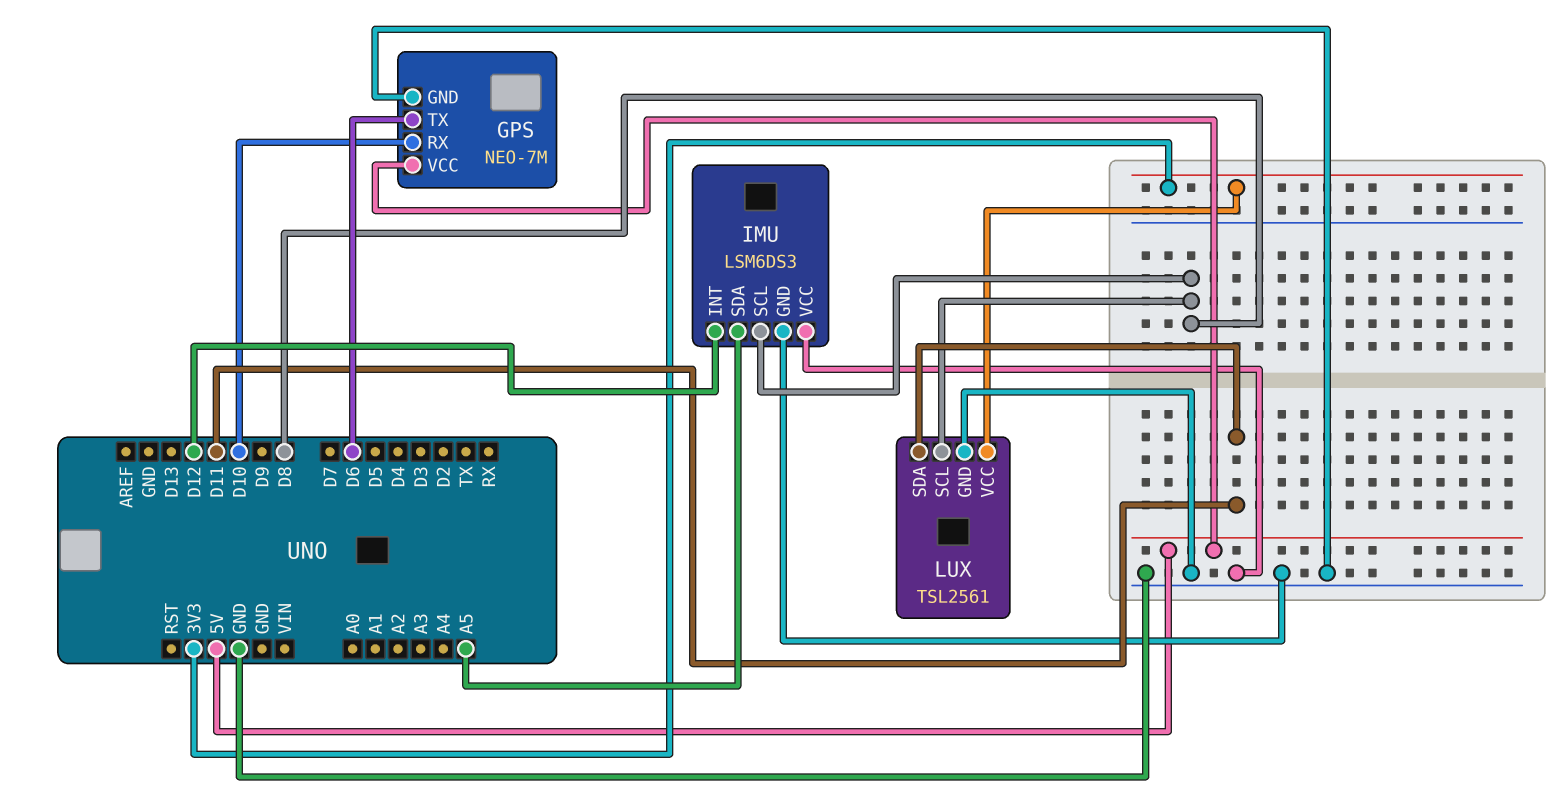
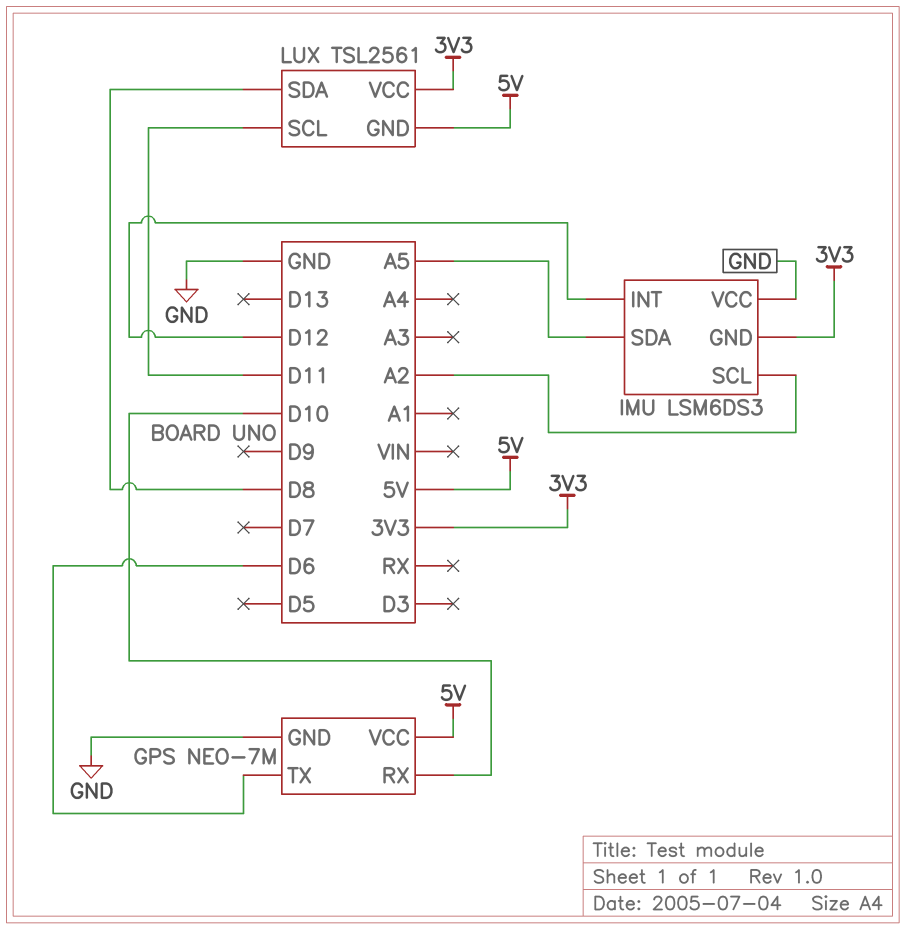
IMU pin GND: GND -> 3V3
IMU pin SCL: D8 -> A2
LUX pin GND: GND -> 5V
LUX pin SCL: D8 -> D11
LUX pin SDA: D11 -> D8

